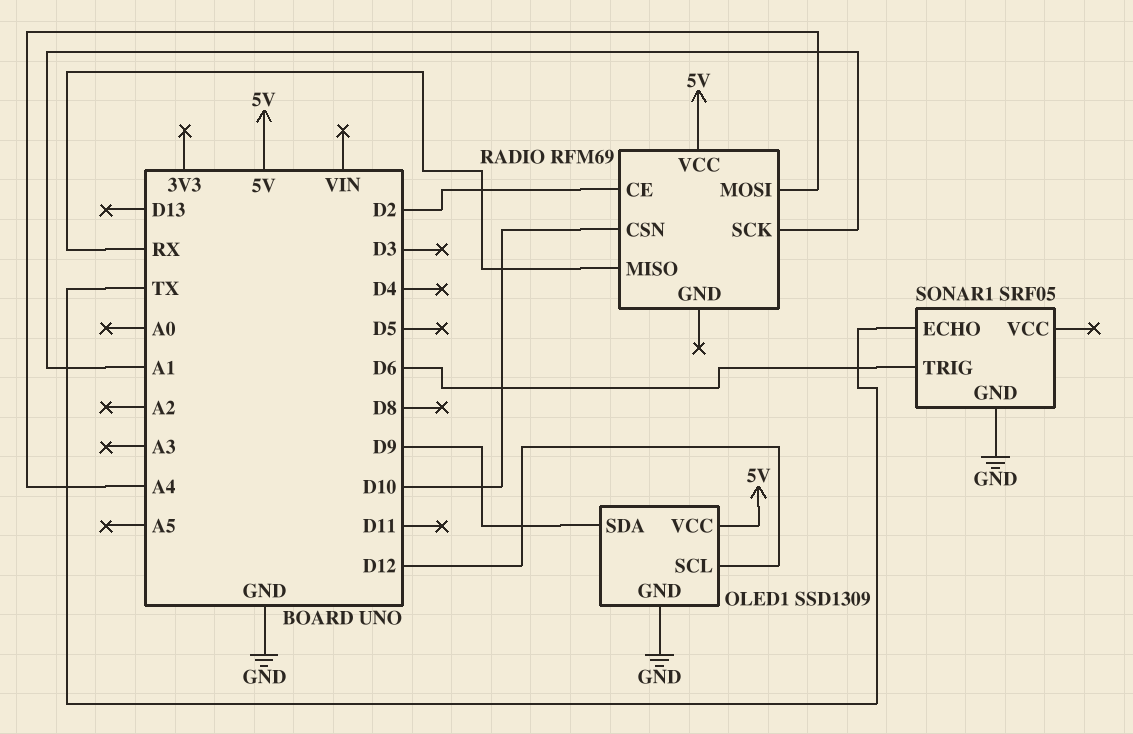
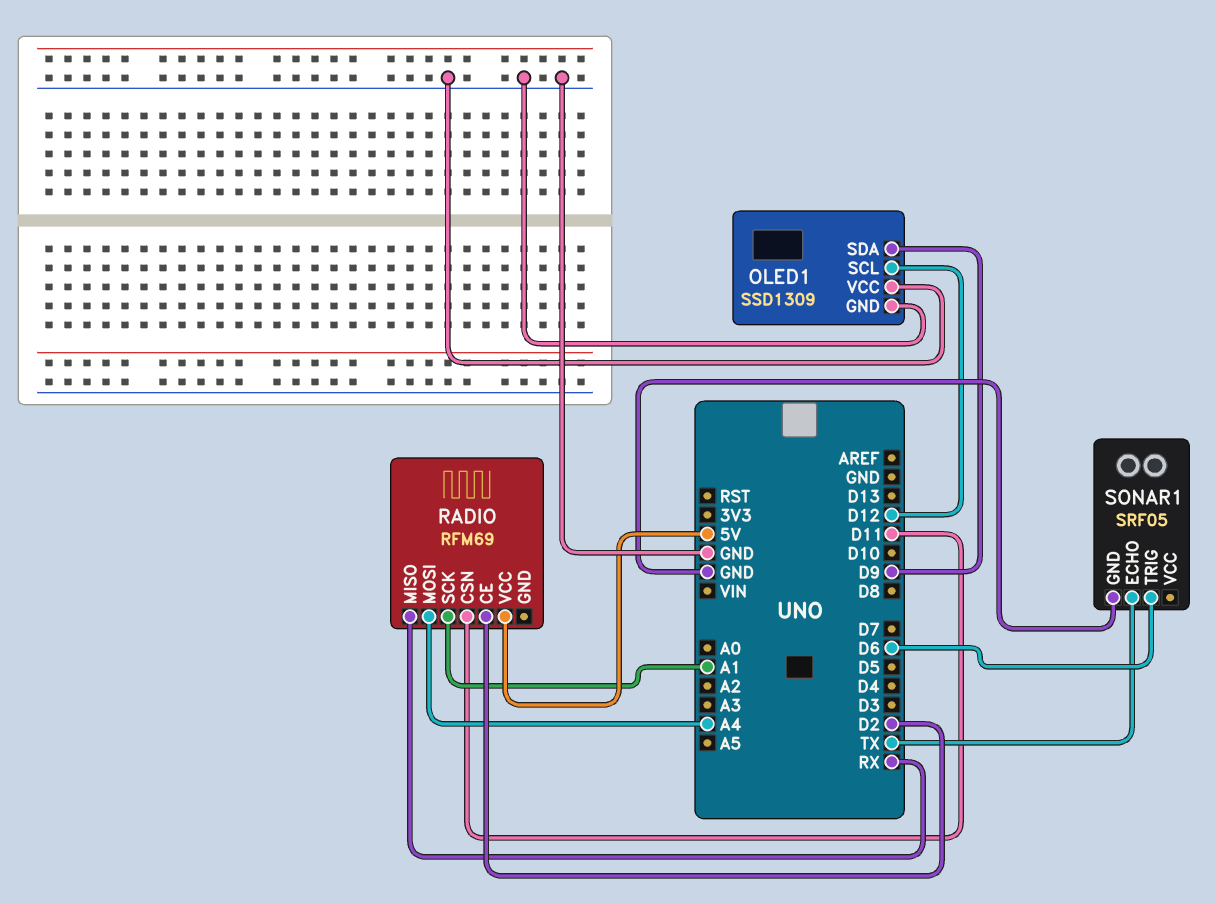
OLED1 pin VCC: 5V -> GND
RADIO pin CSN: D10 -> D11

